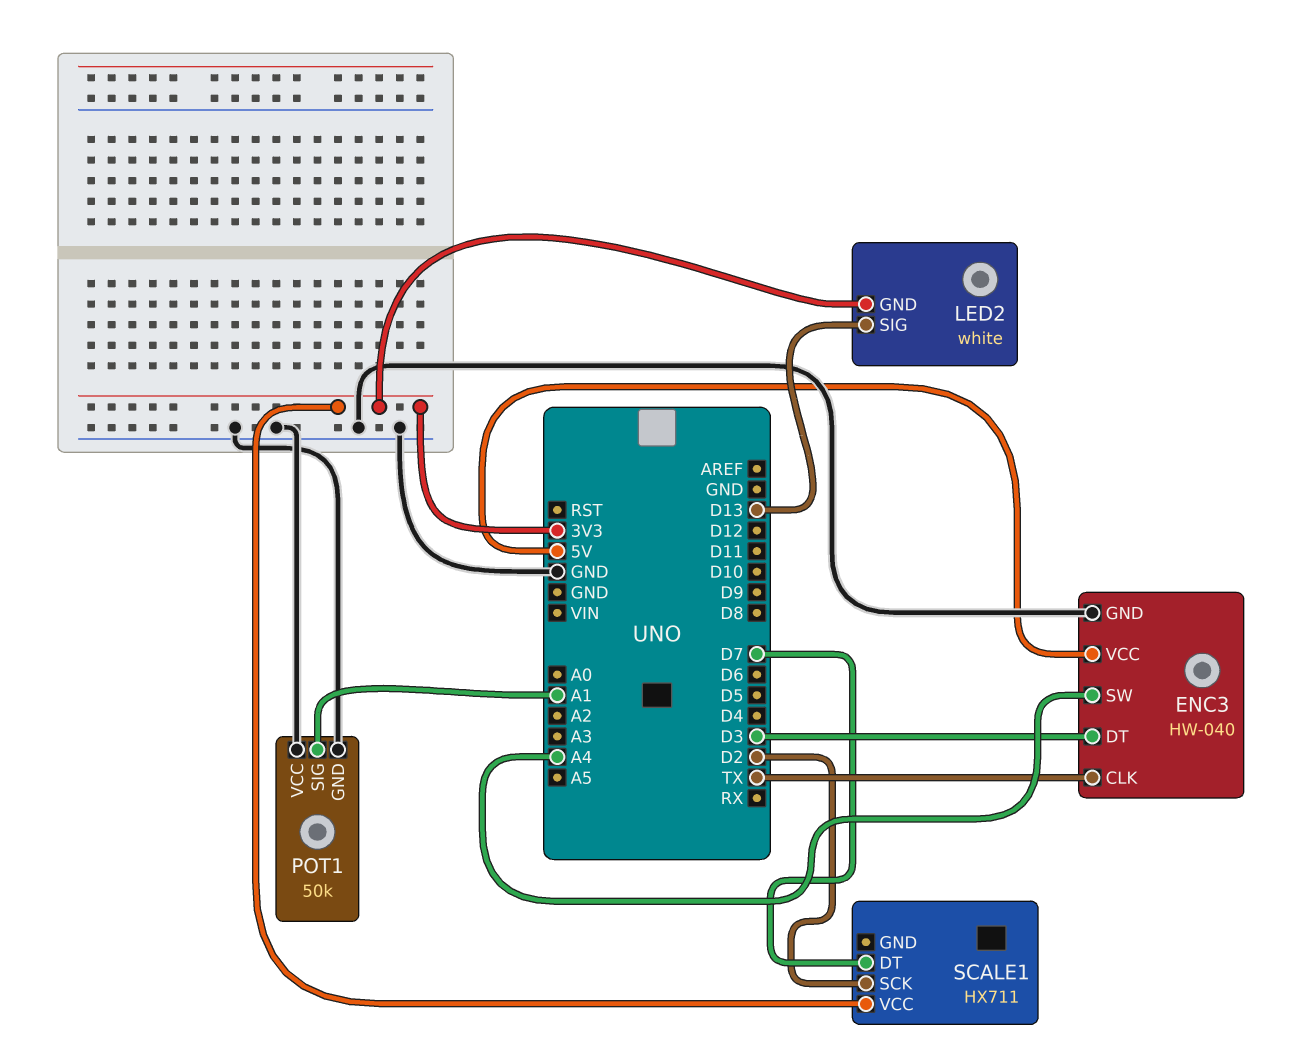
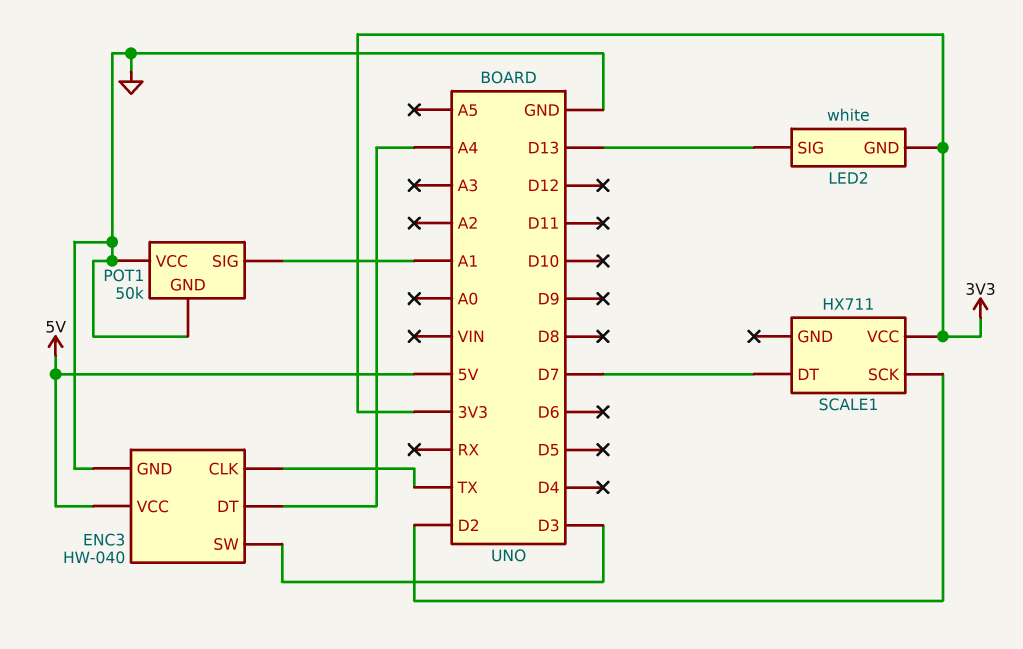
ENC3 pin DT: D3 -> A4
ENC3 pin SW: A4 -> D3

